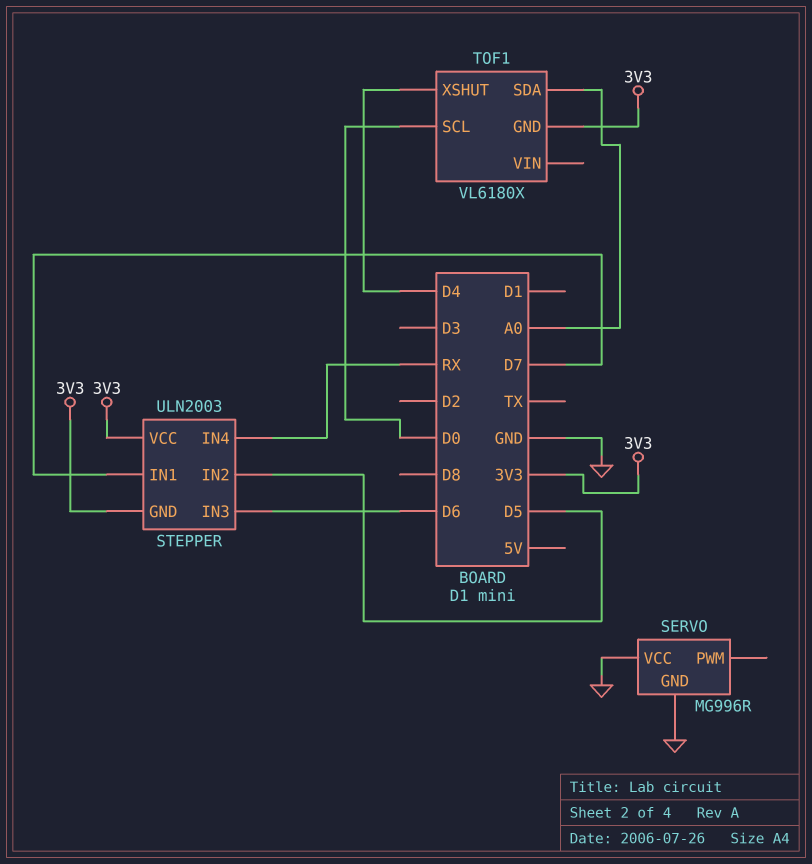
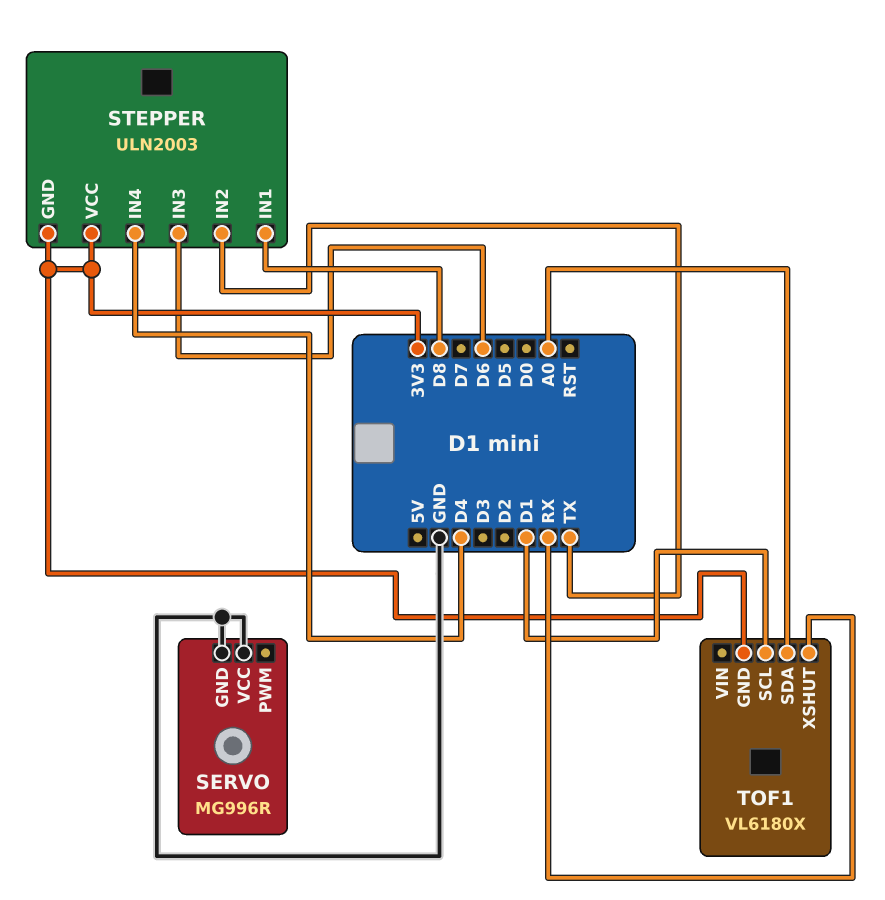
STEPPER pin IN1: D7 -> D8
STEPPER pin IN2: D5 -> TX
STEPPER pin IN4: RX -> D4
TOF1 pin SCL: D0 -> D1
TOF1 pin XSHUT: D4 -> RX

